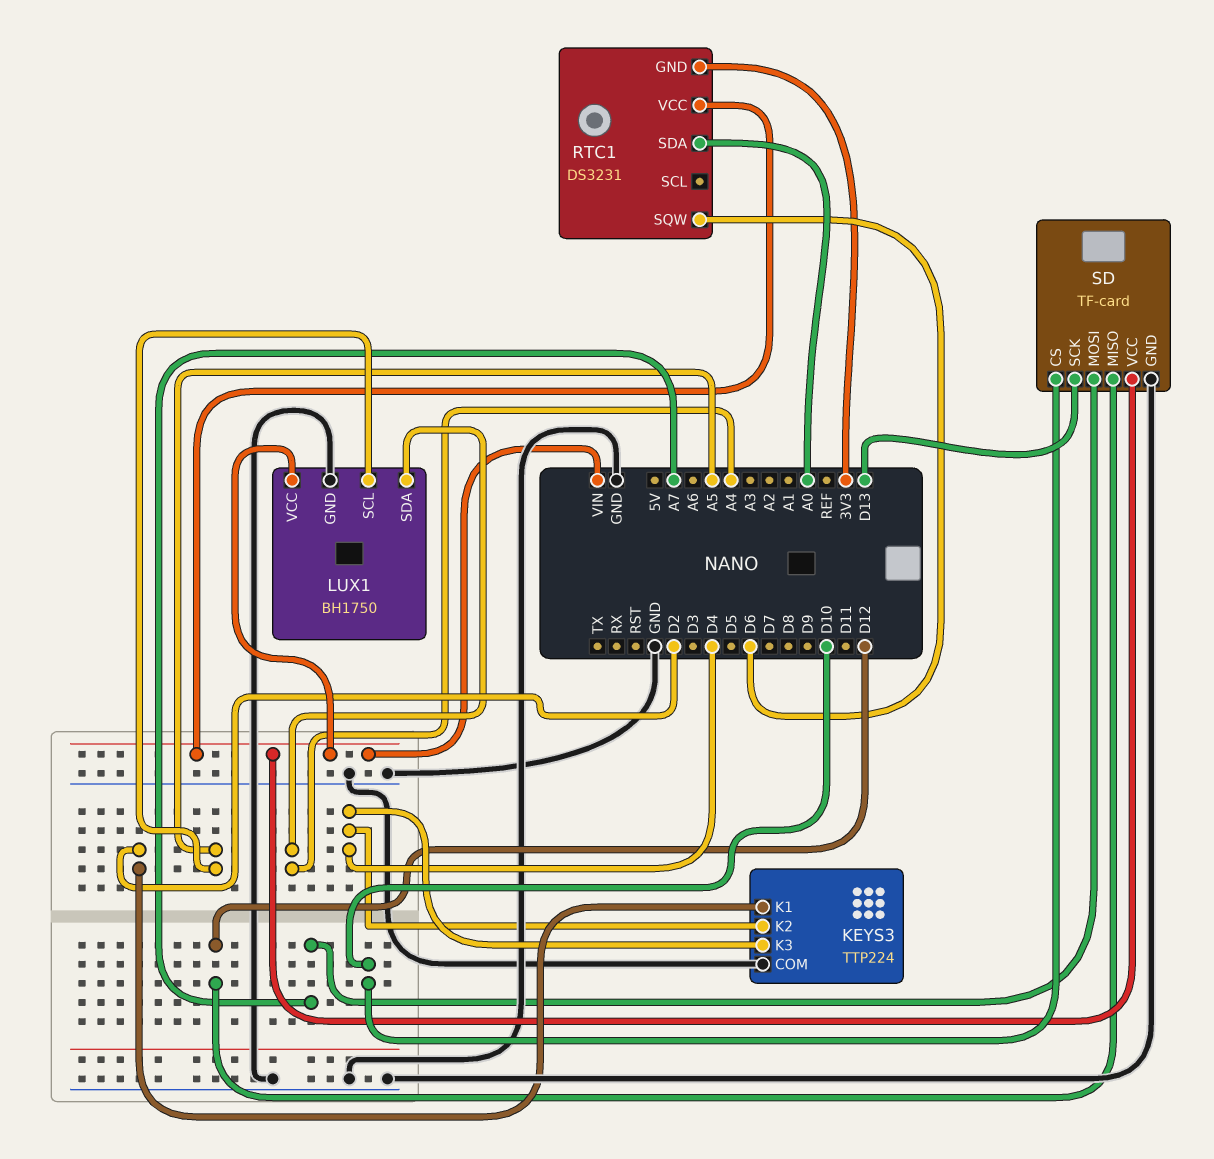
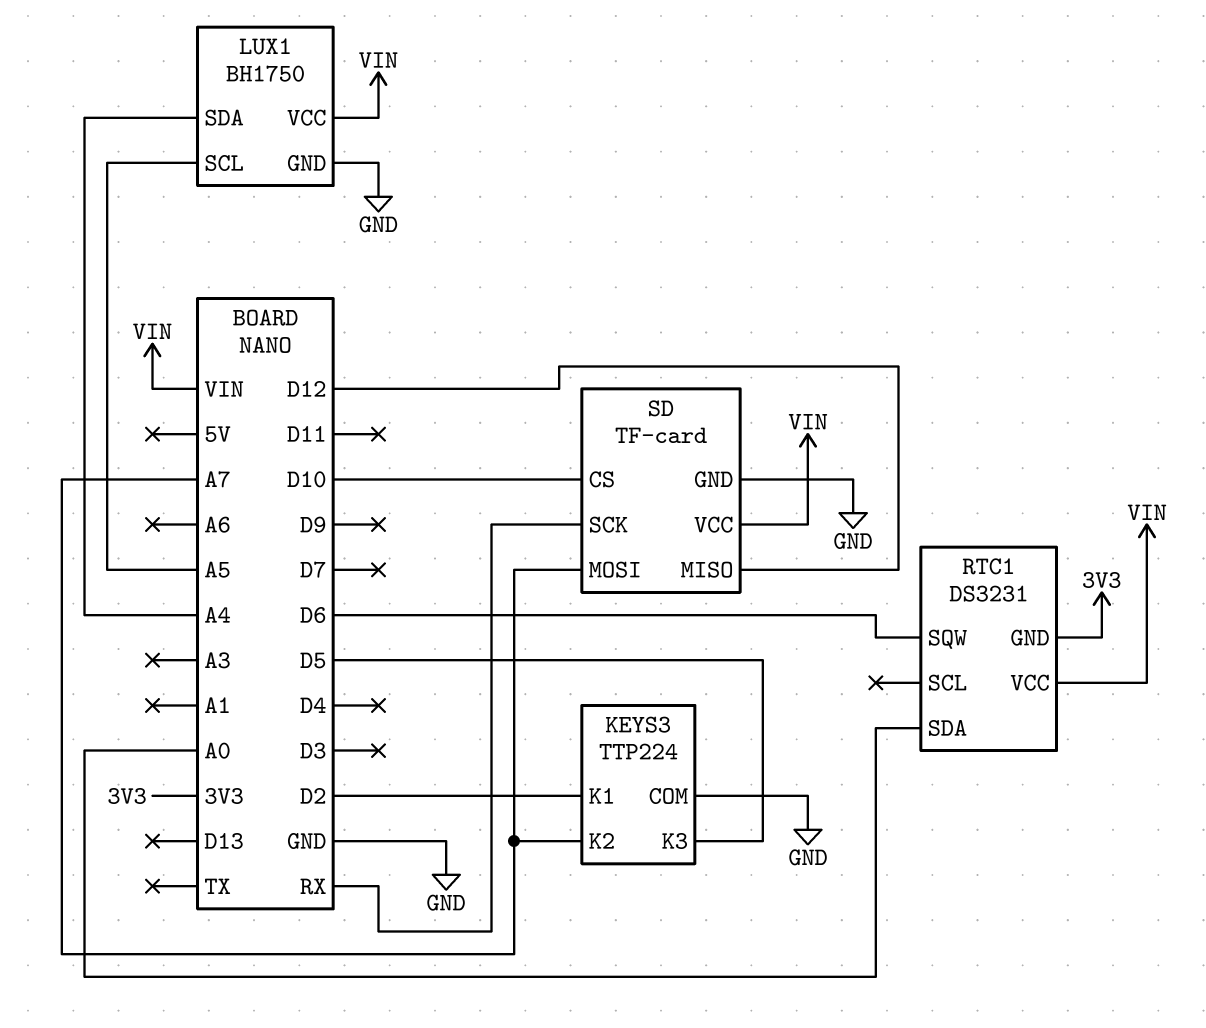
KEYS3 pin K2: D4 -> A7
KEYS3 pin K3: D4 -> D5
SD pin SCK: D13 -> RX

